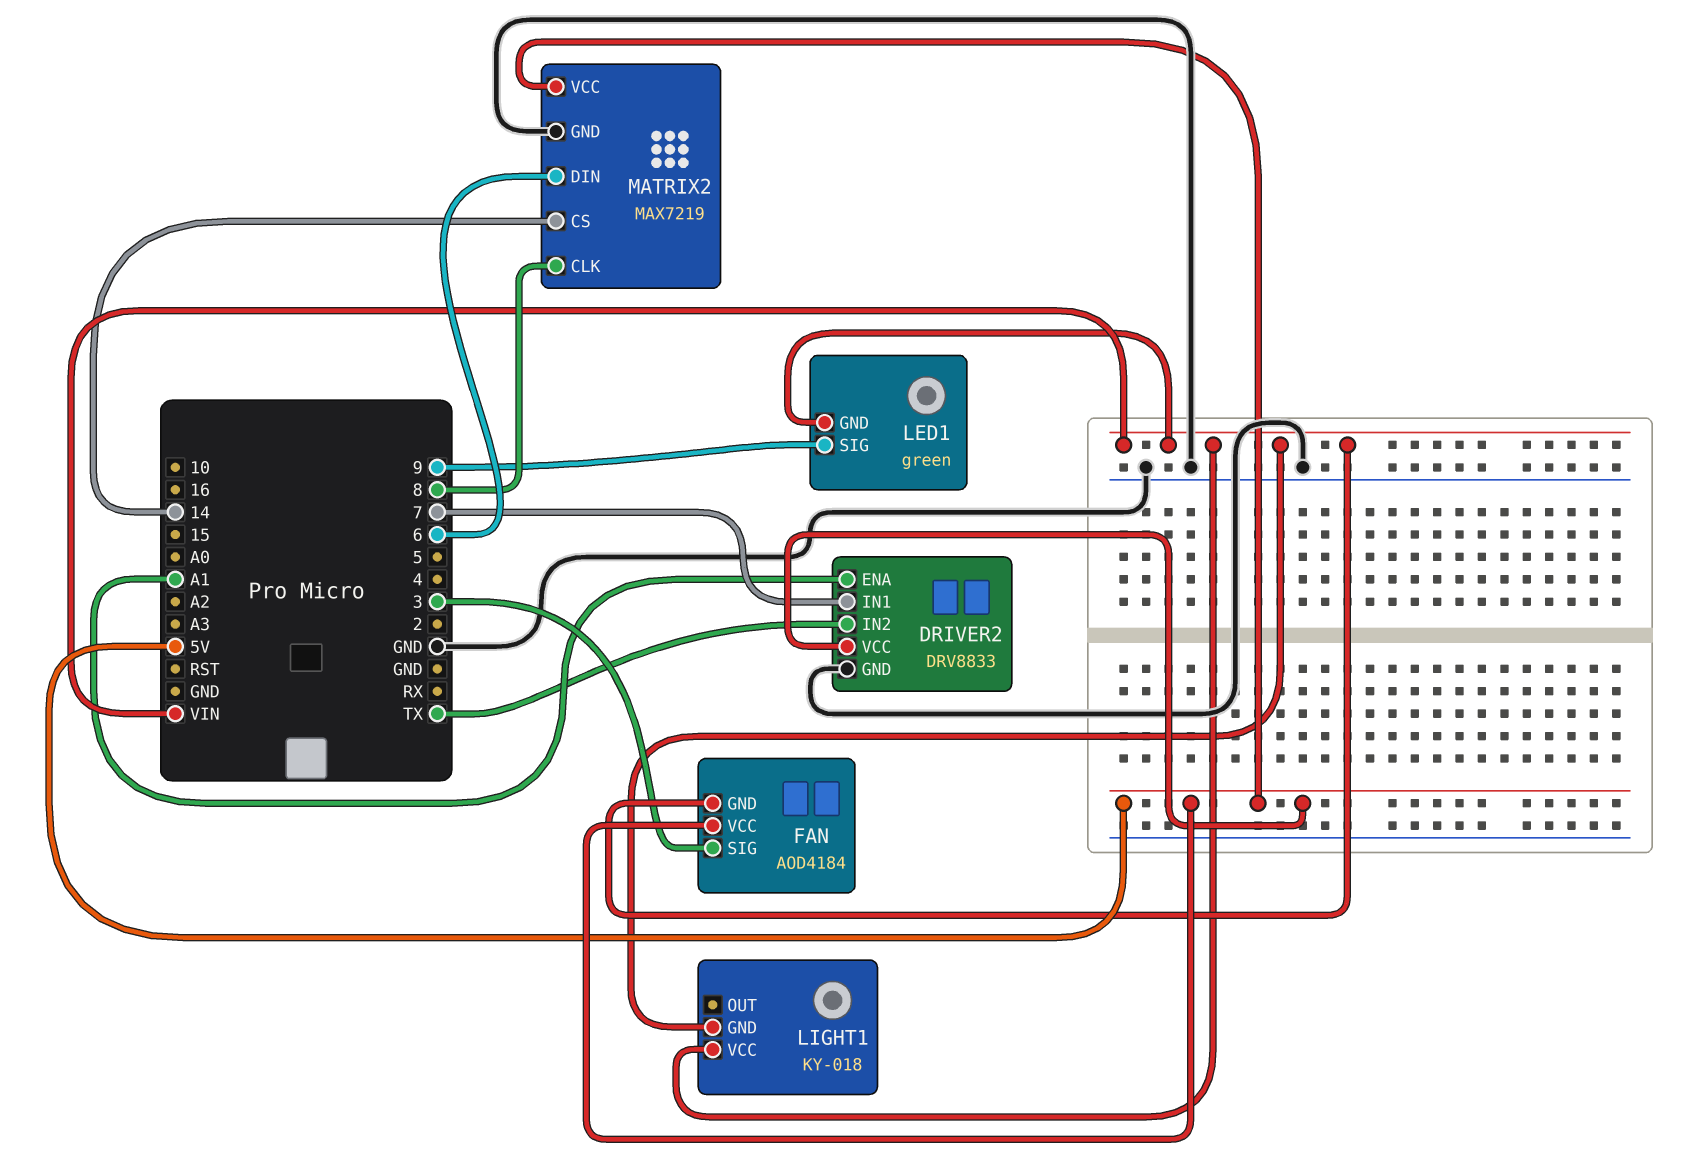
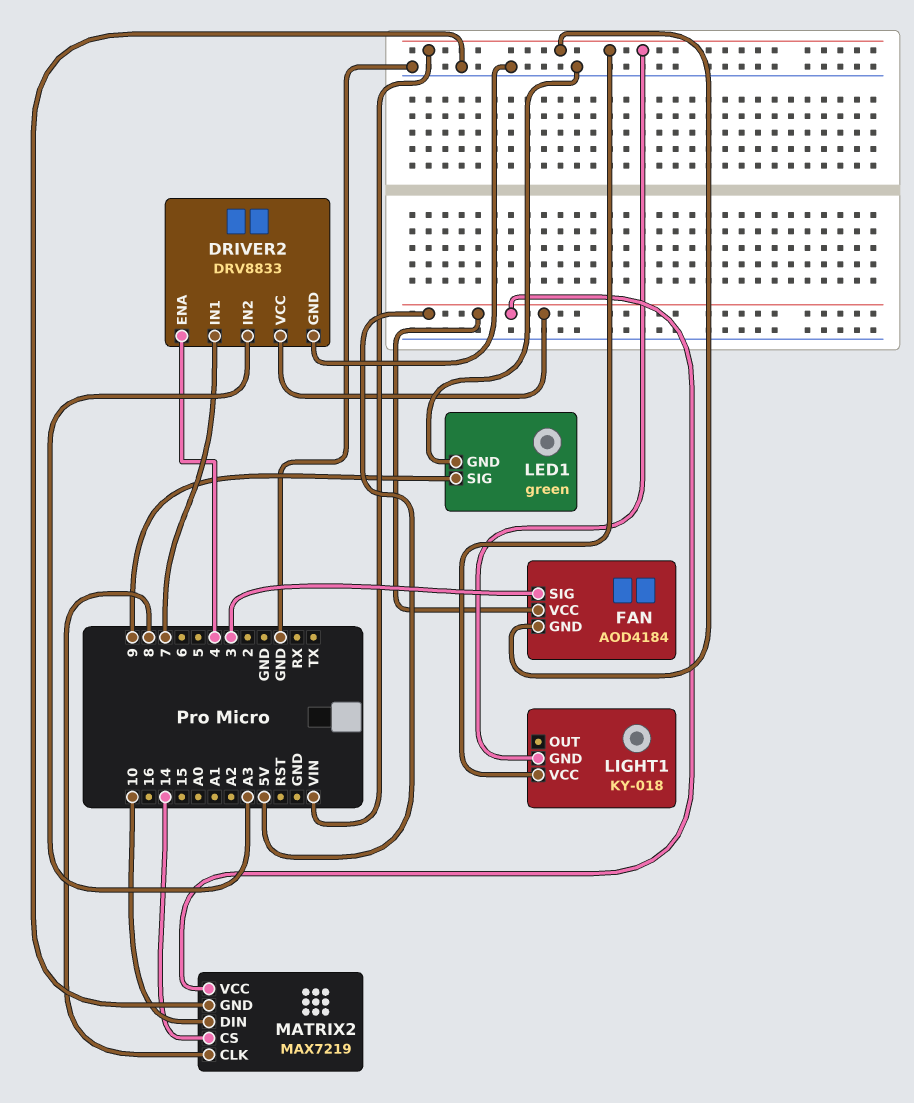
DRIVER2 pin ENA: A1 -> 4
DRIVER2 pin IN2: TX -> A3
LED1 pin GND: VIN -> GND
MATRIX2 pin DIN: 6 -> 10

